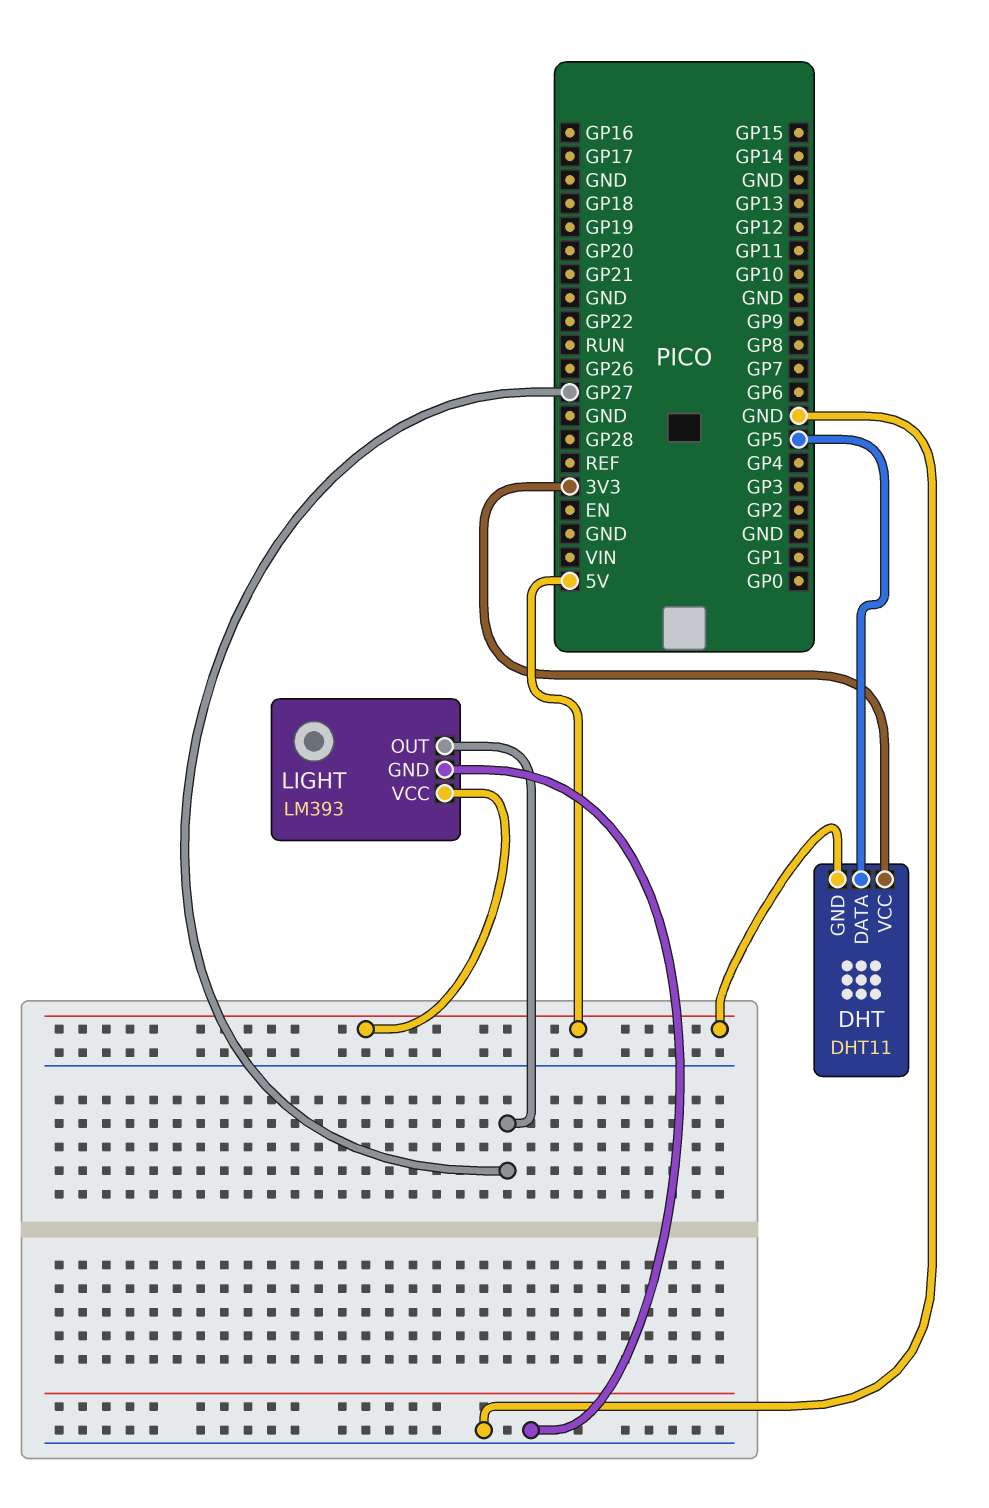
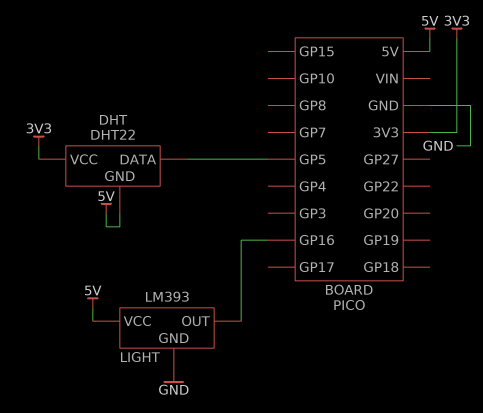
DHT: DHT11 -> DHT22
LIGHT pin OUT: GP27 -> GP16

